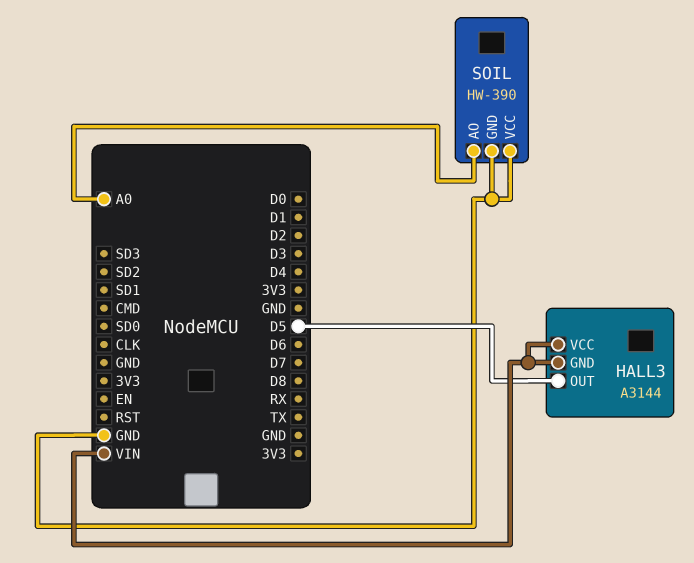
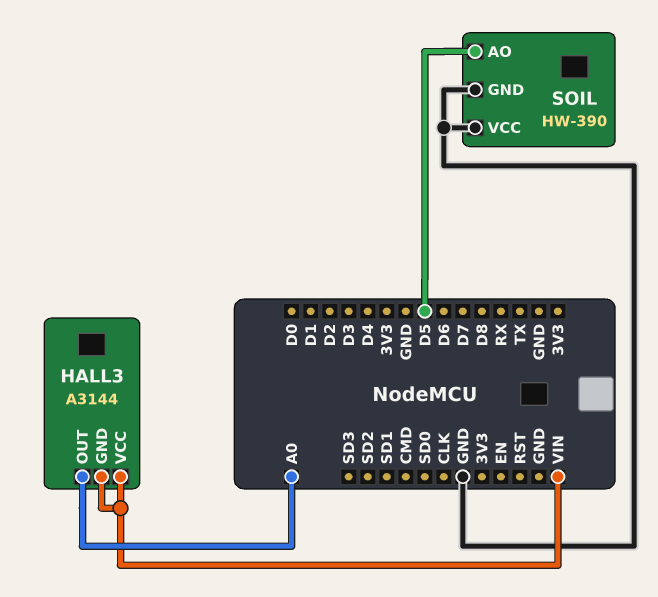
HALL3 pin OUT: D5 -> A0
SOIL pin AO: A0 -> D5

